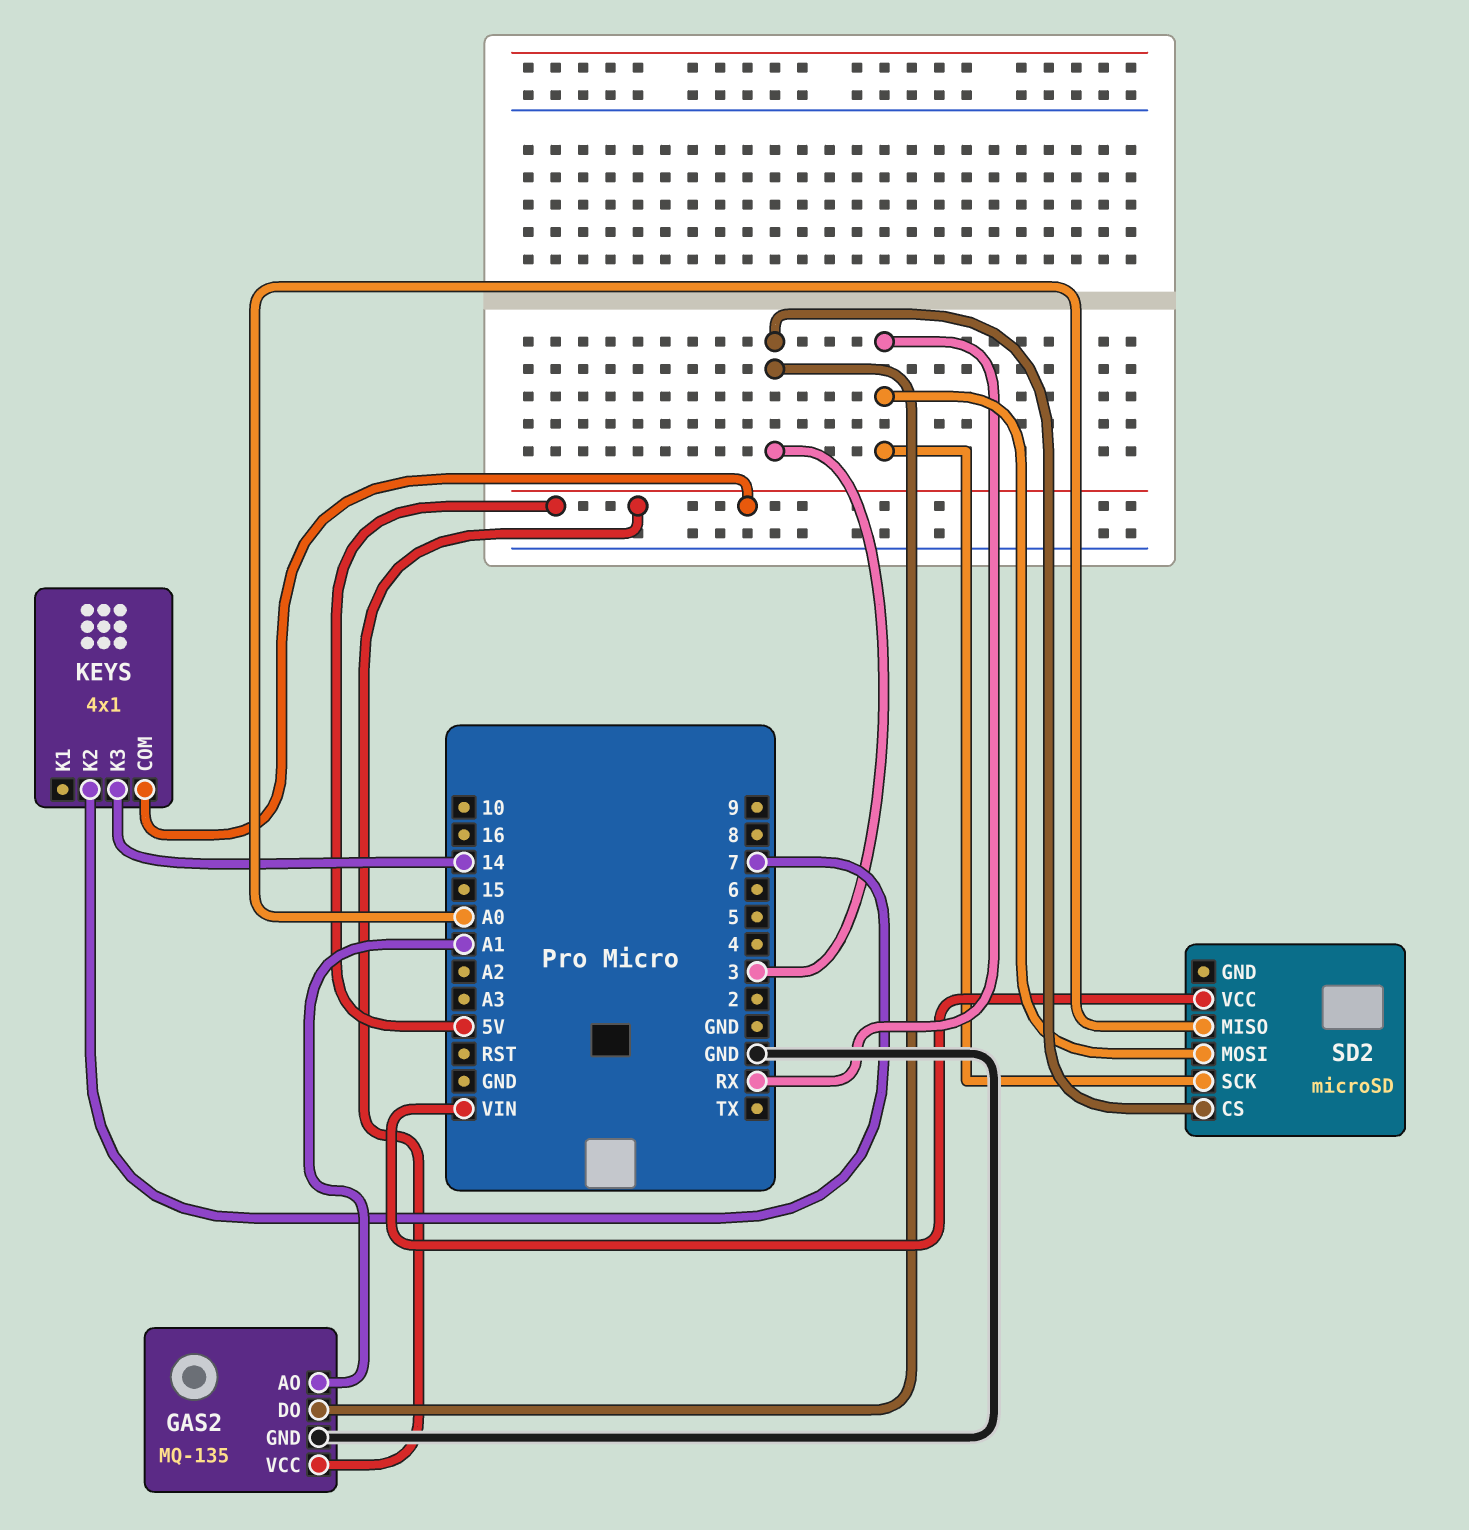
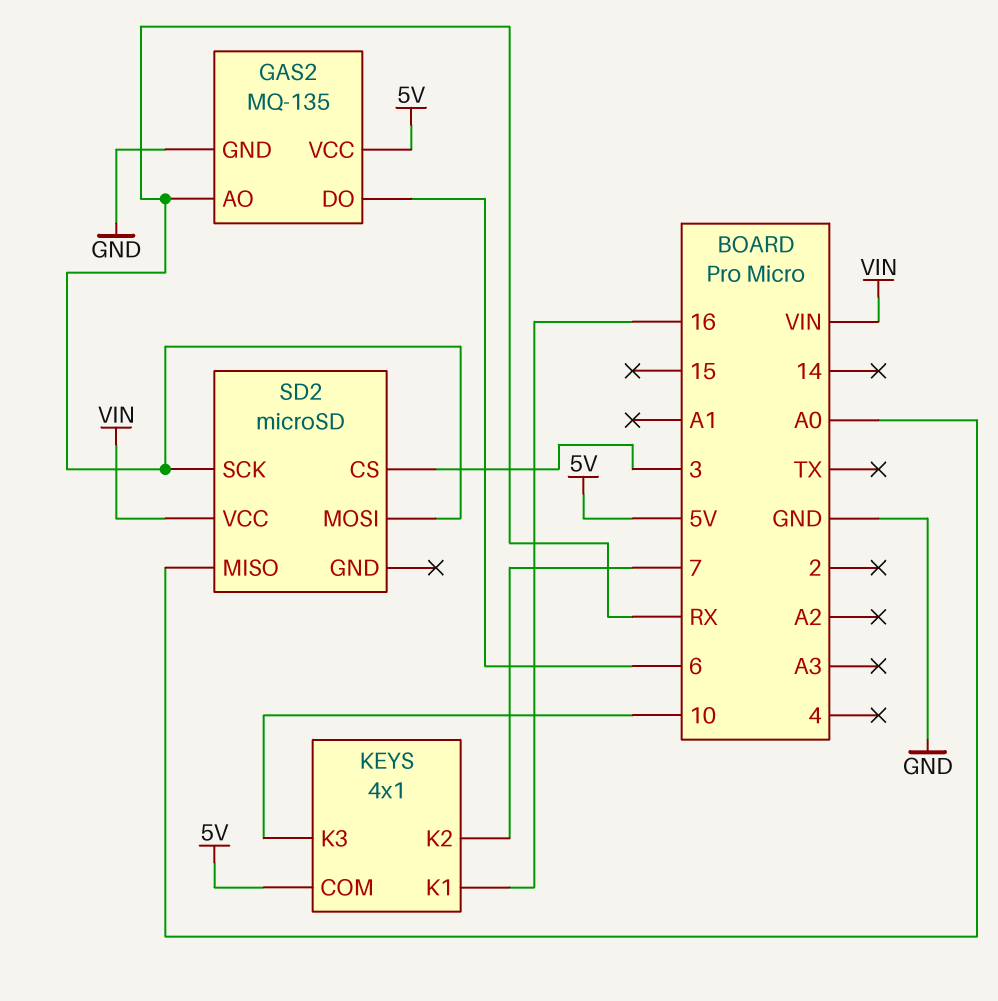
GAS2 pin AO: A1 -> RX
GAS2 pin DO: 3 -> 6
KEYS pin K1: none -> 16
KEYS pin K3: 14 -> 10

